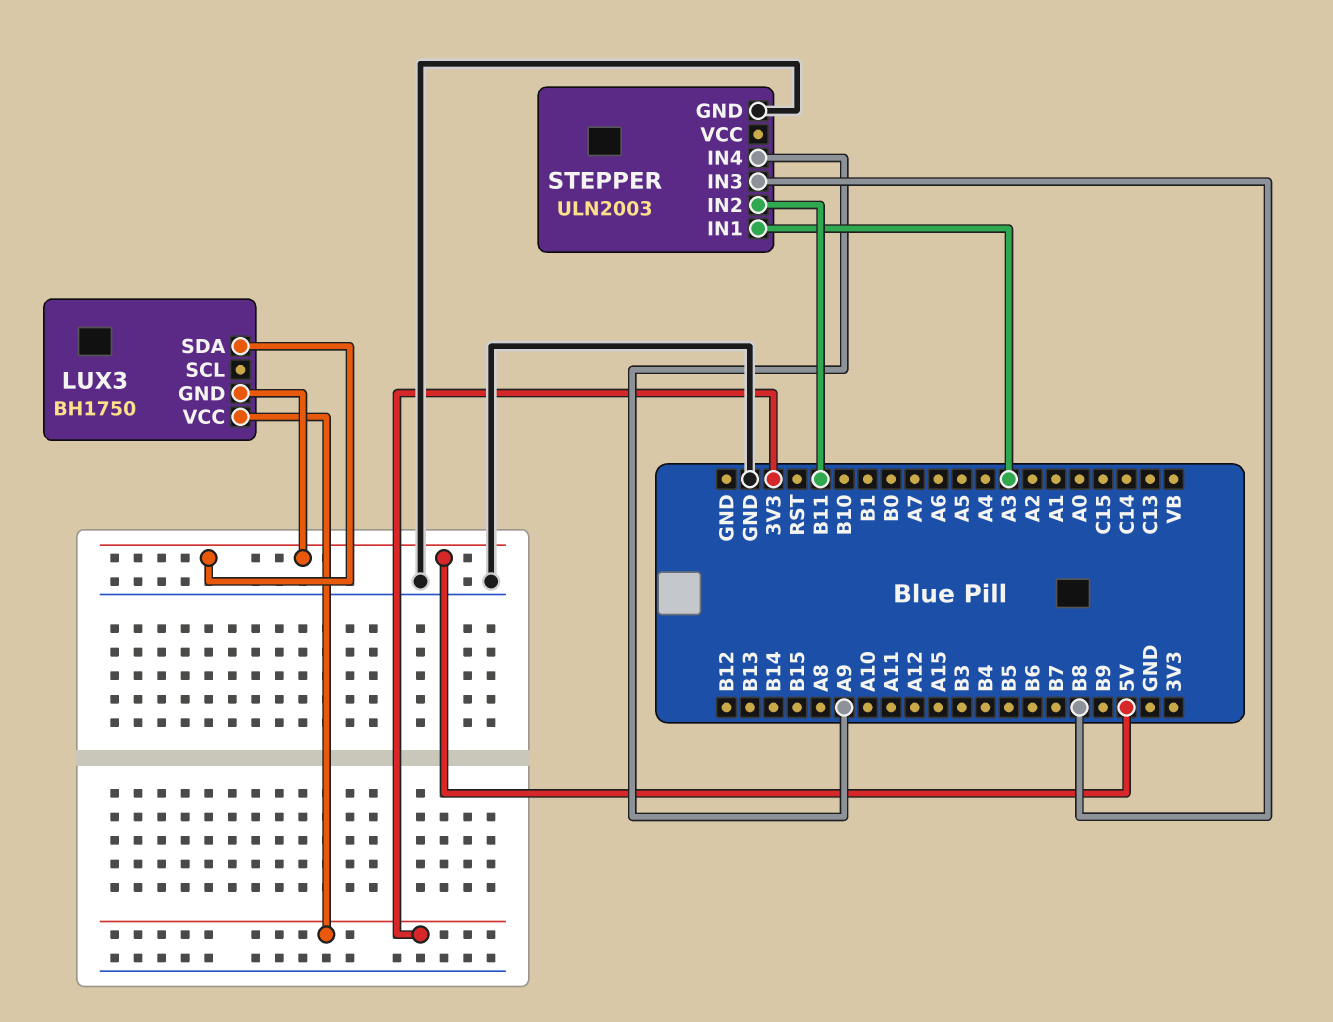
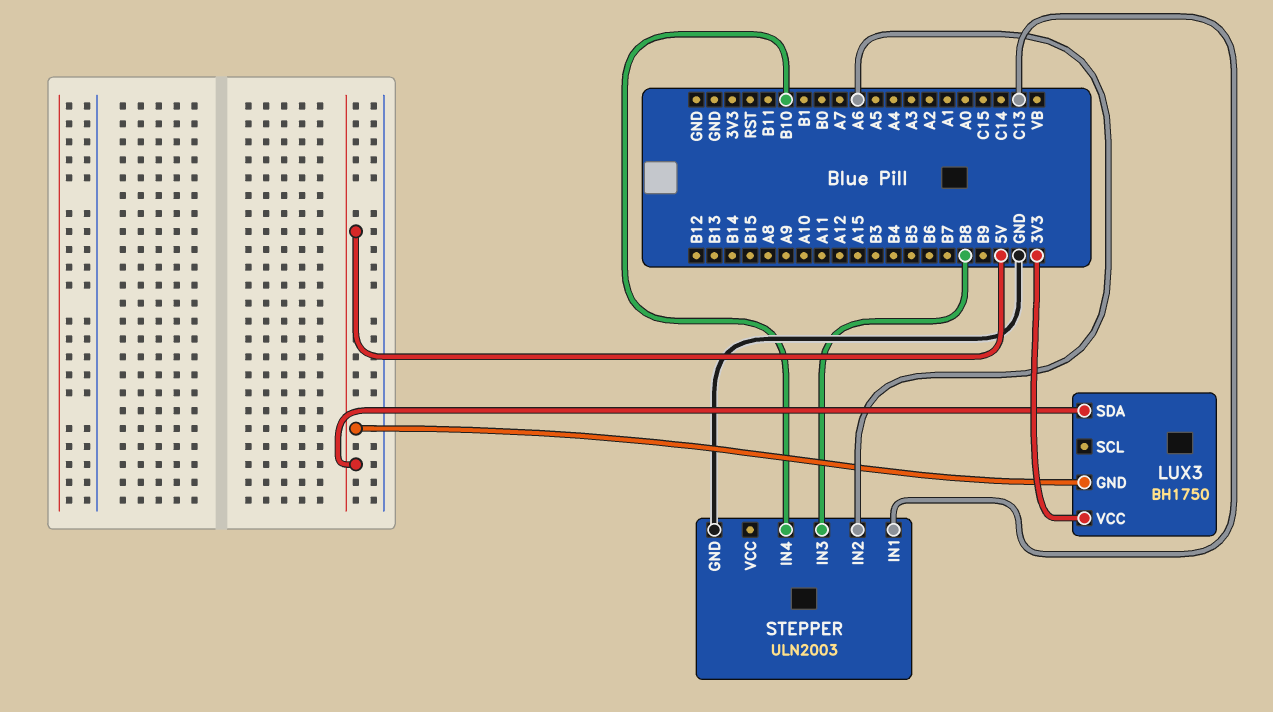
STEPPER pin IN1: A3 -> C13
STEPPER pin IN2: B11 -> A6
STEPPER pin IN4: A9 -> B10

